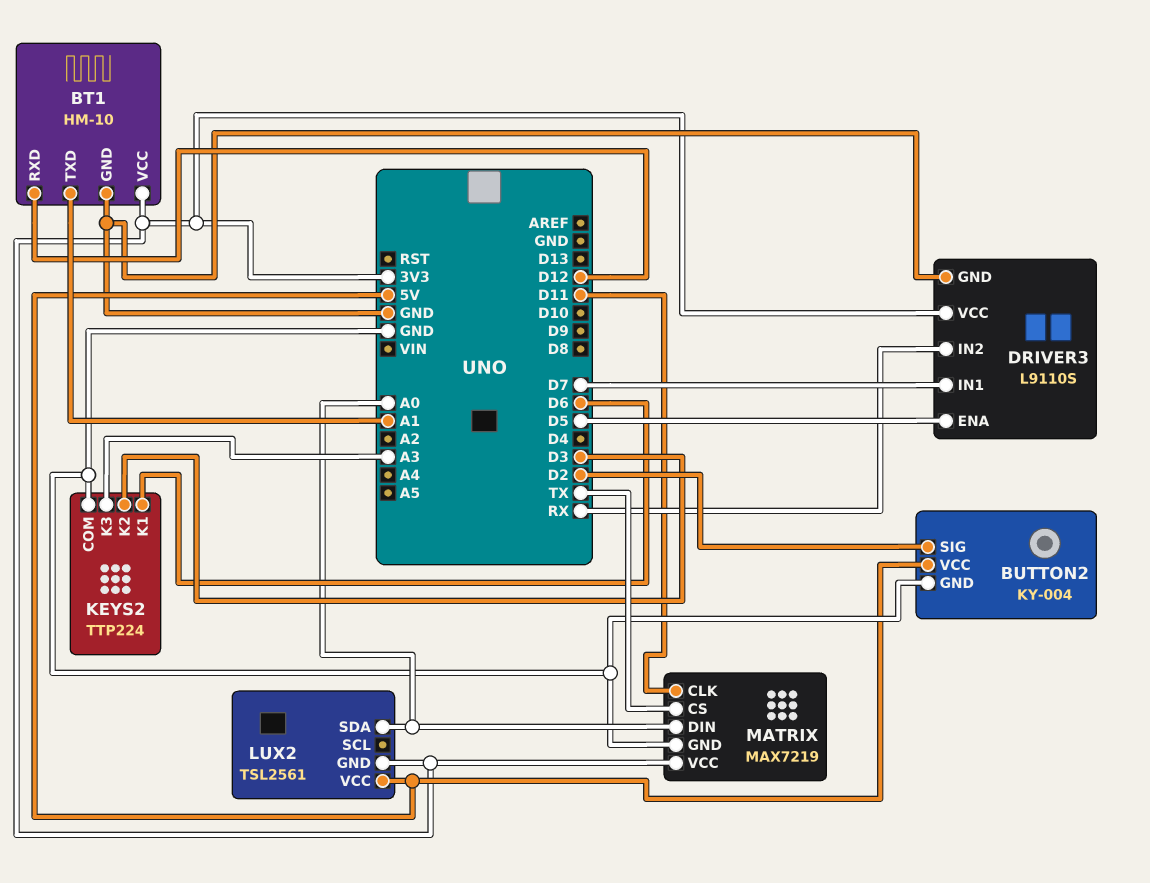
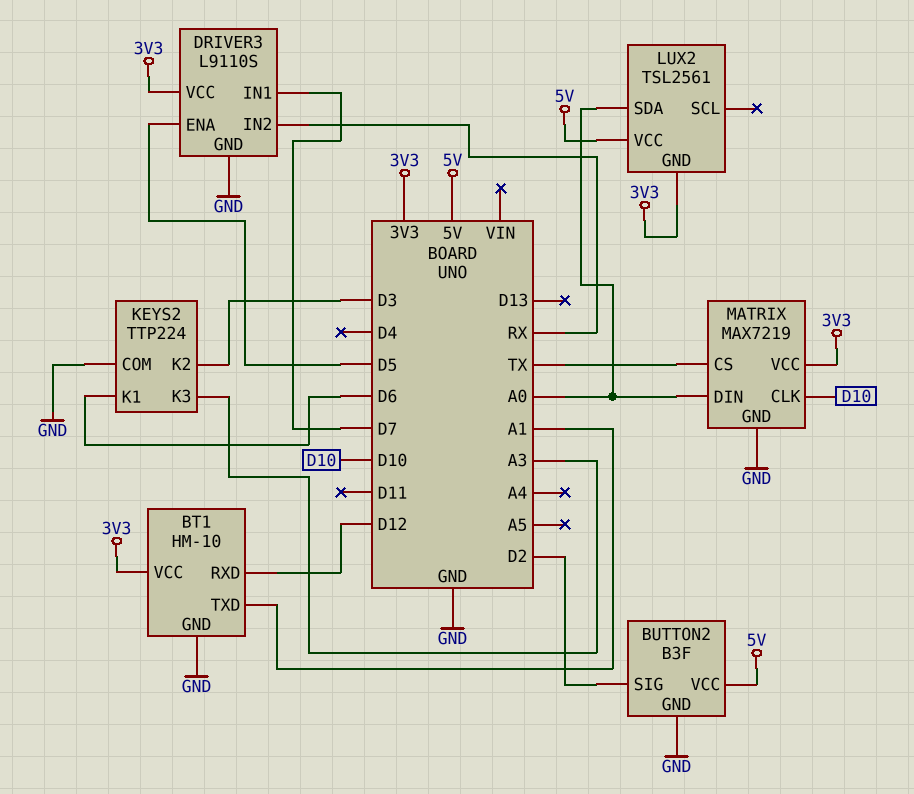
BUTTON2: KY-004 -> B3F
MATRIX pin CLK: D11 -> D10

